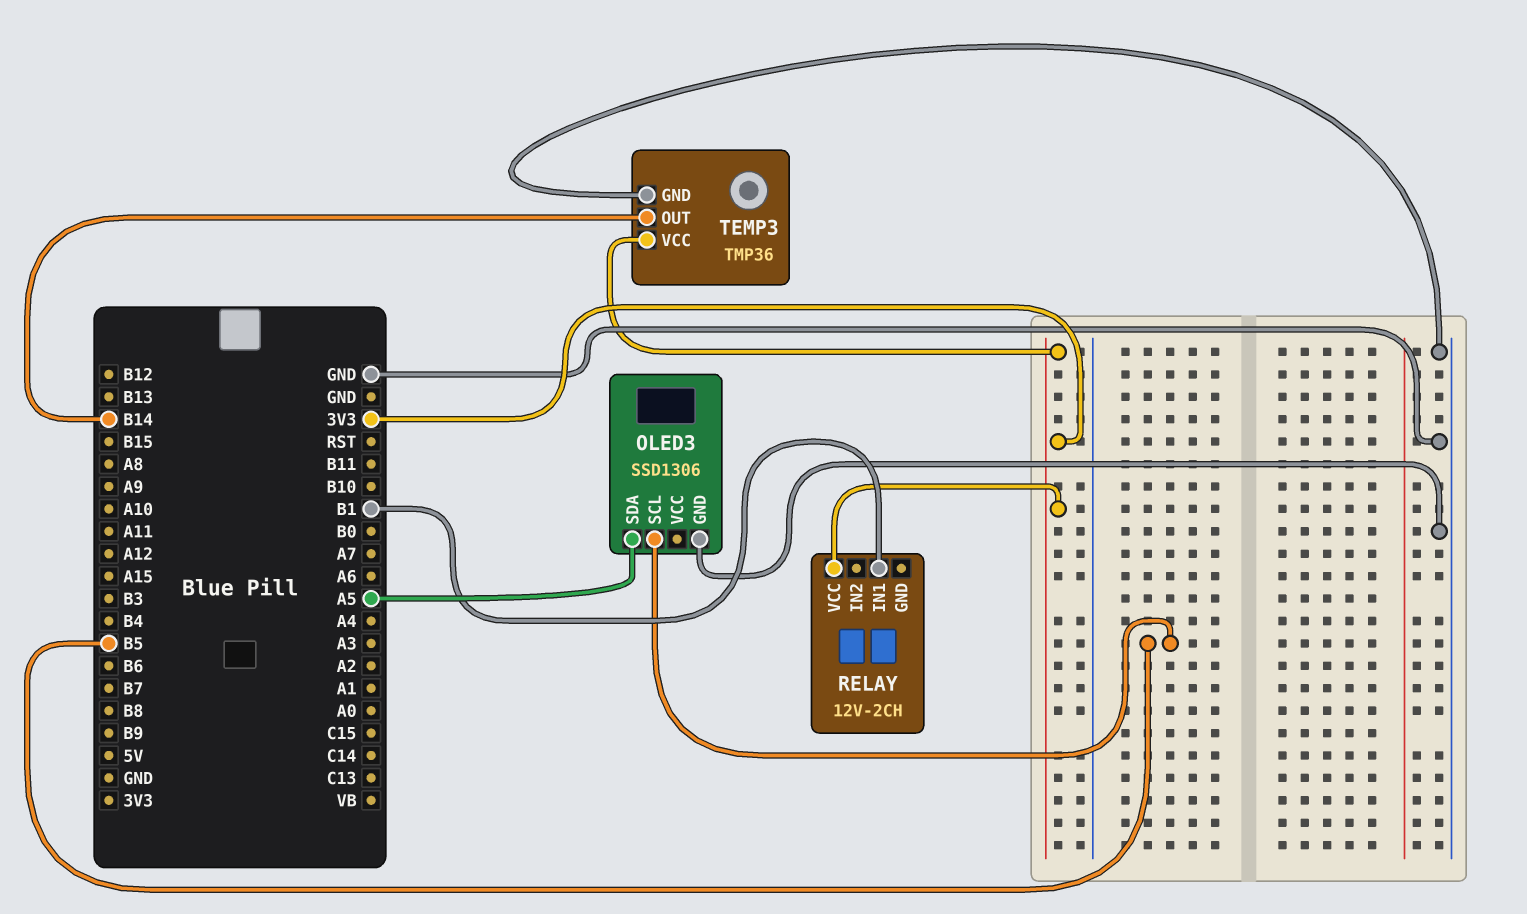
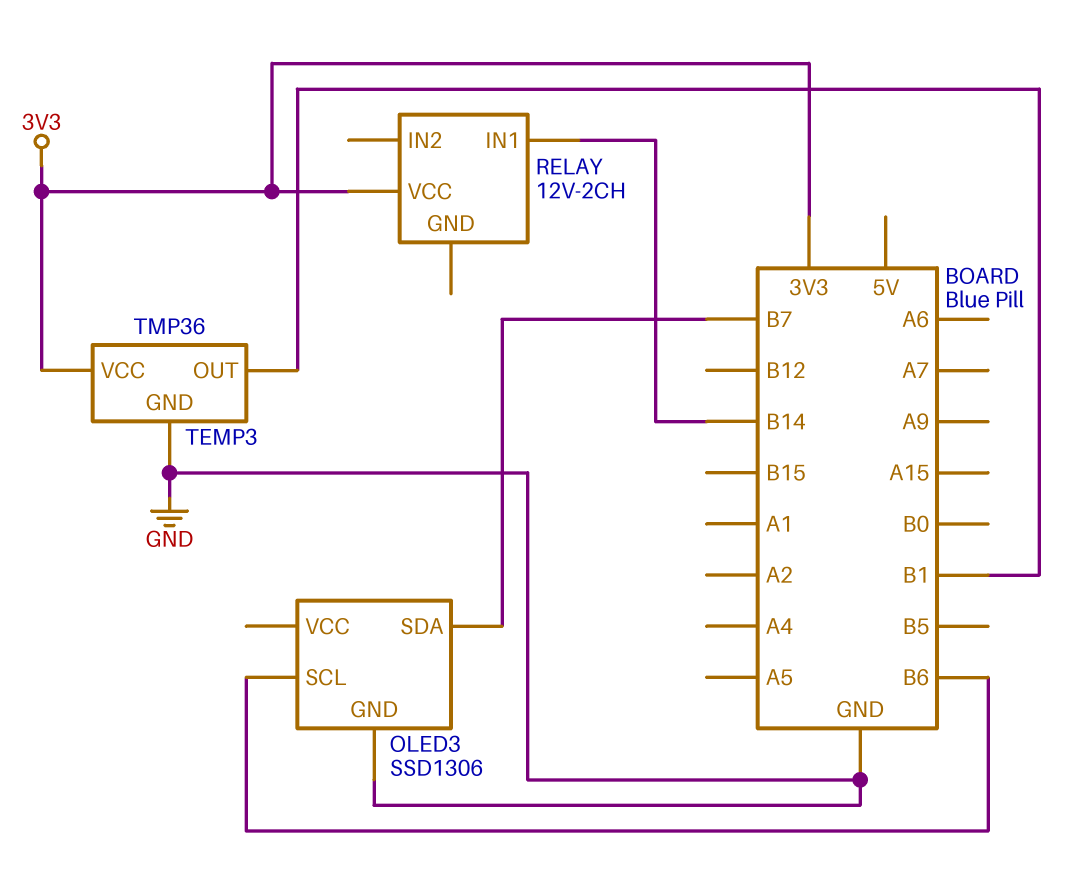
OLED3 pin SCL: B5 -> B6
OLED3 pin SDA: A5 -> B7
RELAY pin IN1: B1 -> B14
TEMP3 pin OUT: B14 -> B1

